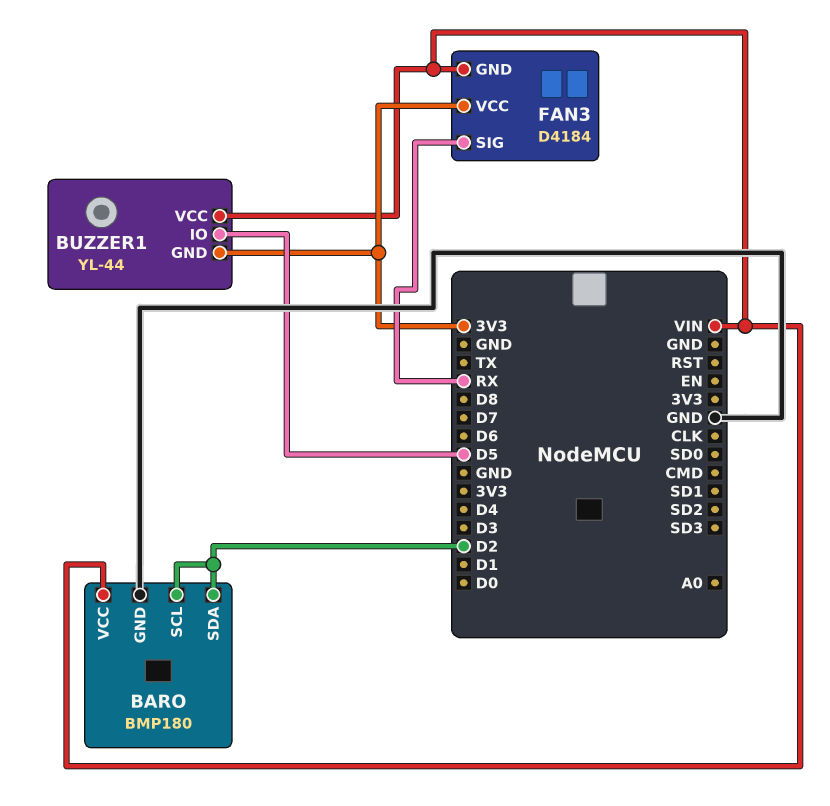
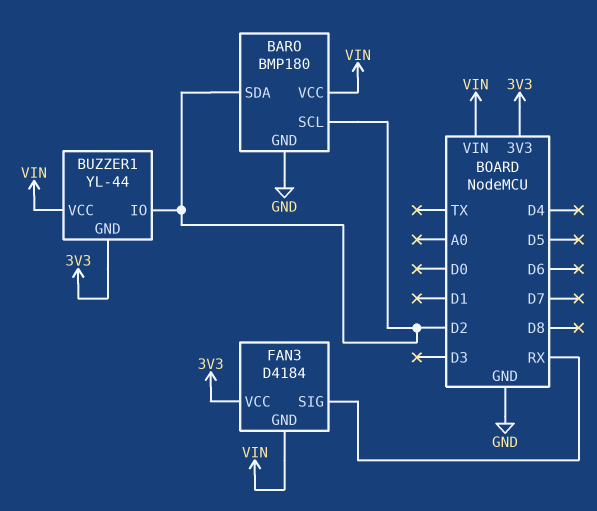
BUZZER1 pin IO: D5 -> D2

